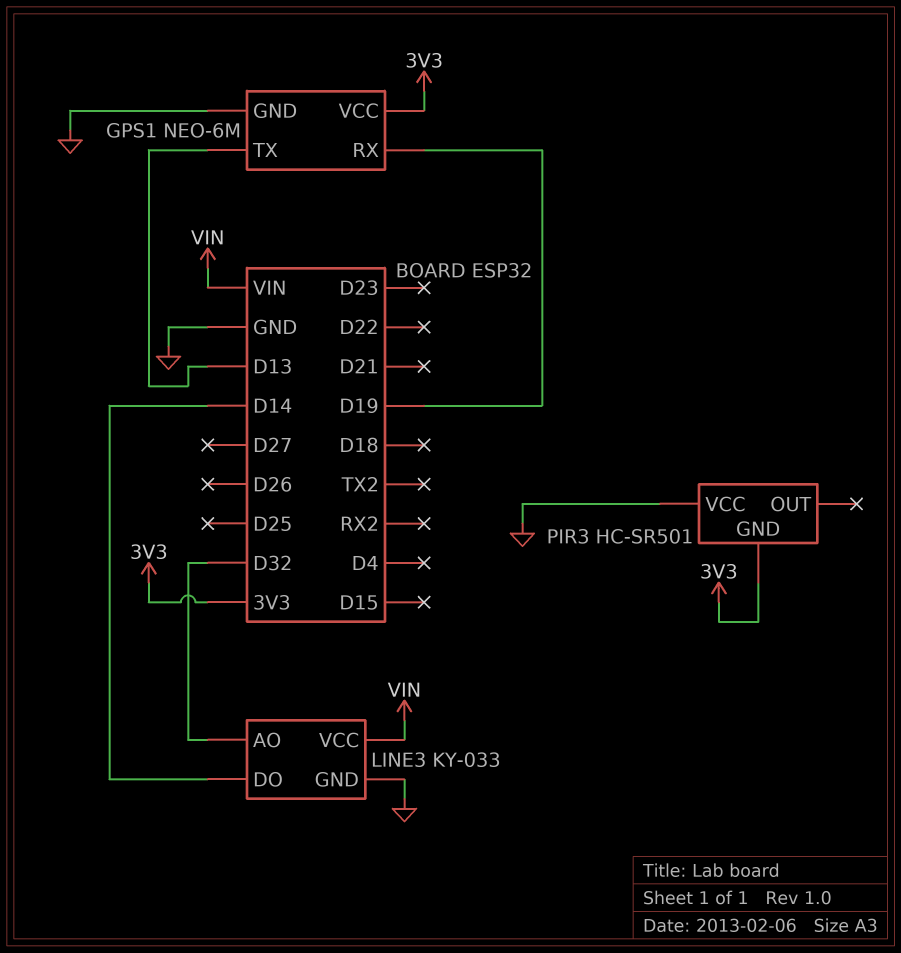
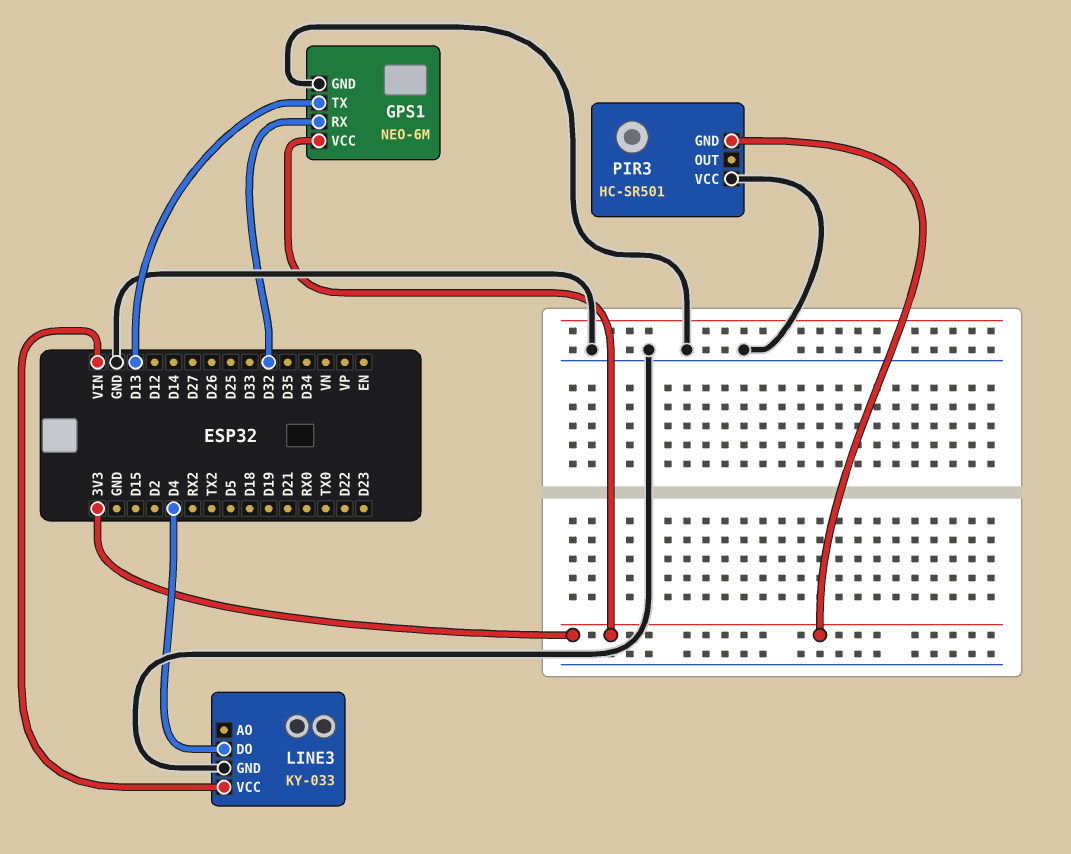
GPS1 pin RX: D19 -> D32
LINE3 pin AO: D32 -> none
LINE3 pin DO: D14 -> D4

